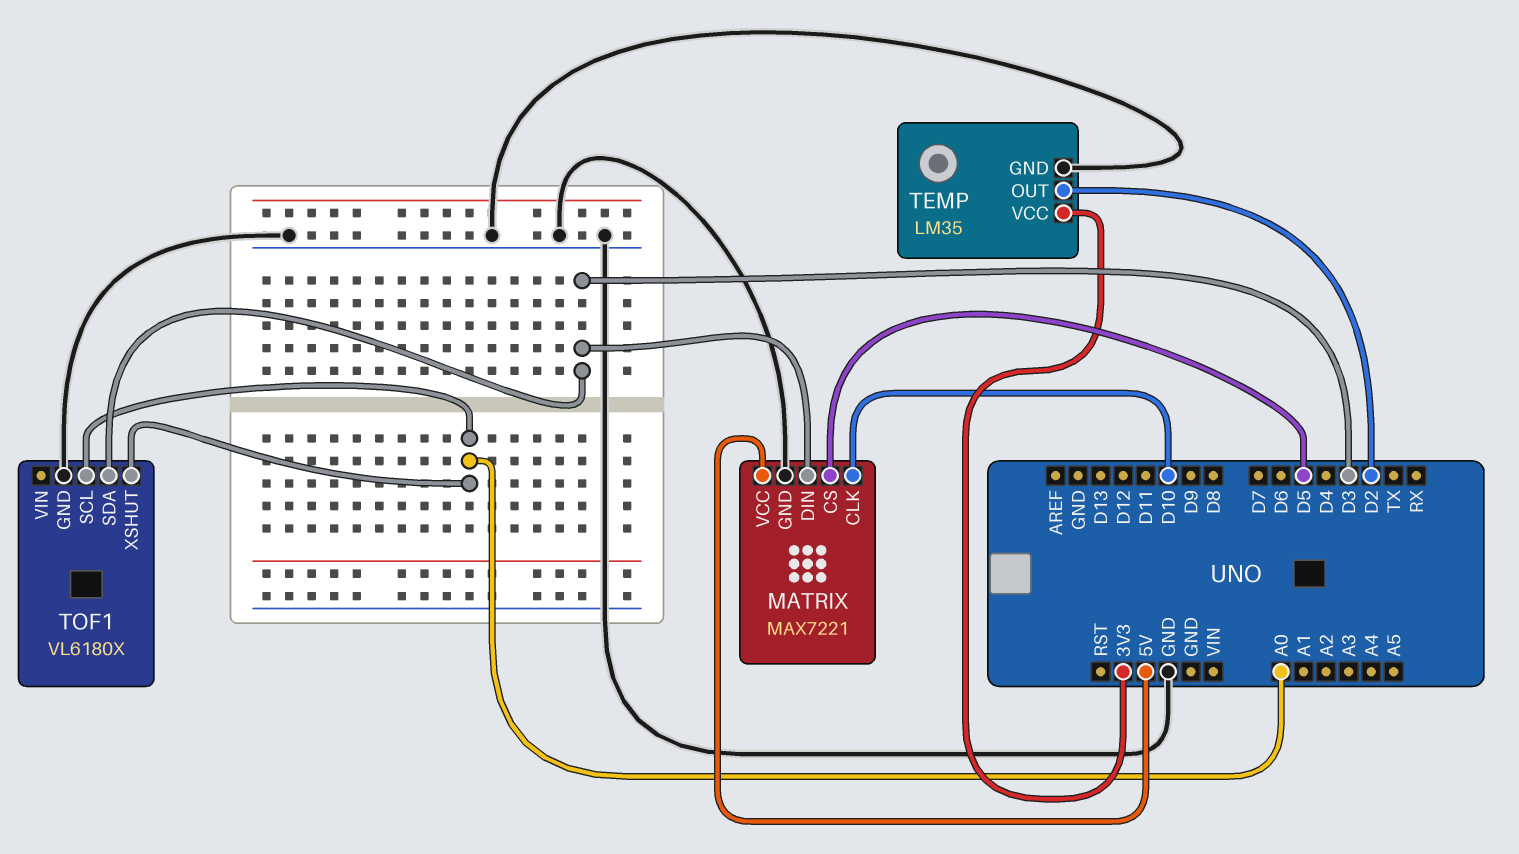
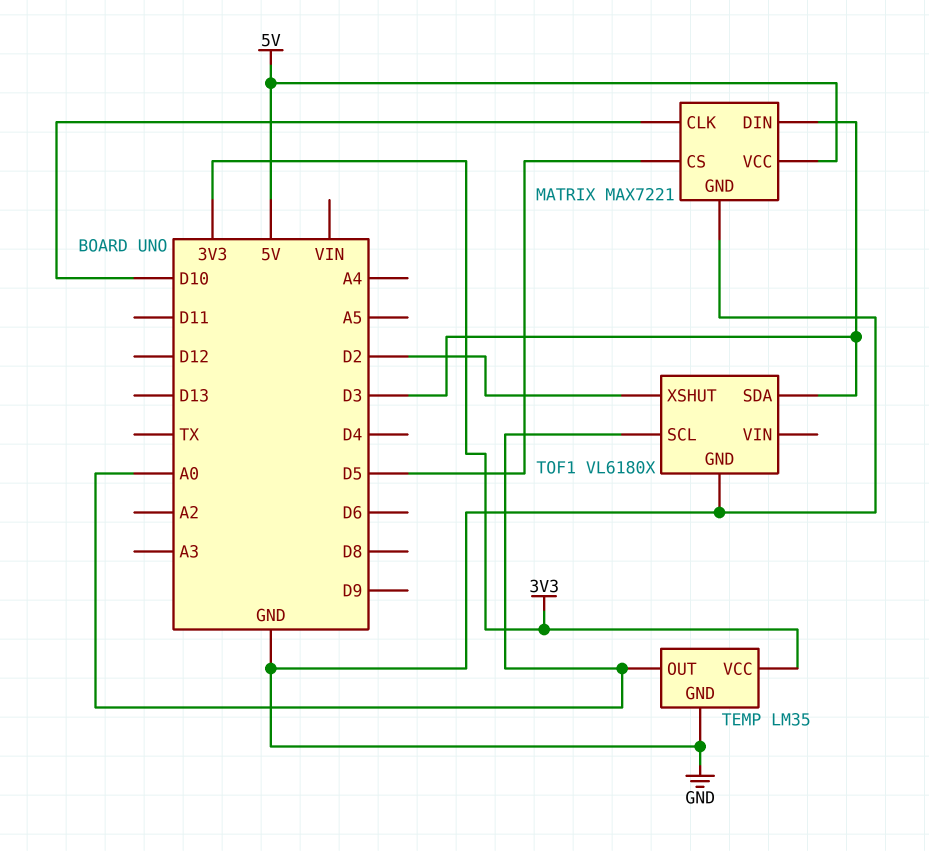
TEMP pin OUT: D2 -> A0
TOF1 pin XSHUT: A0 -> D2

